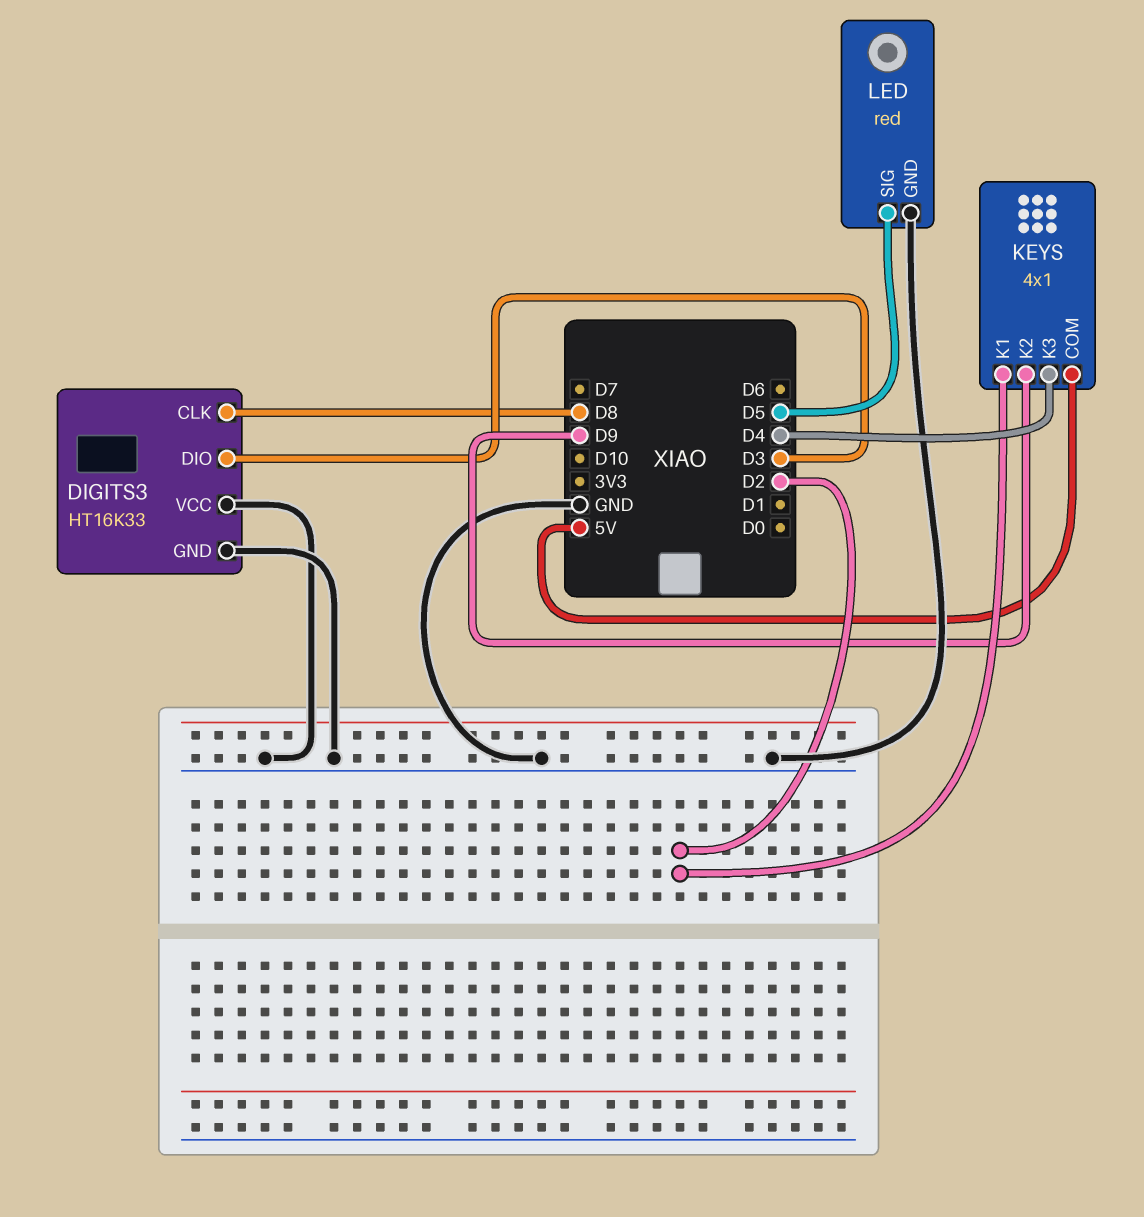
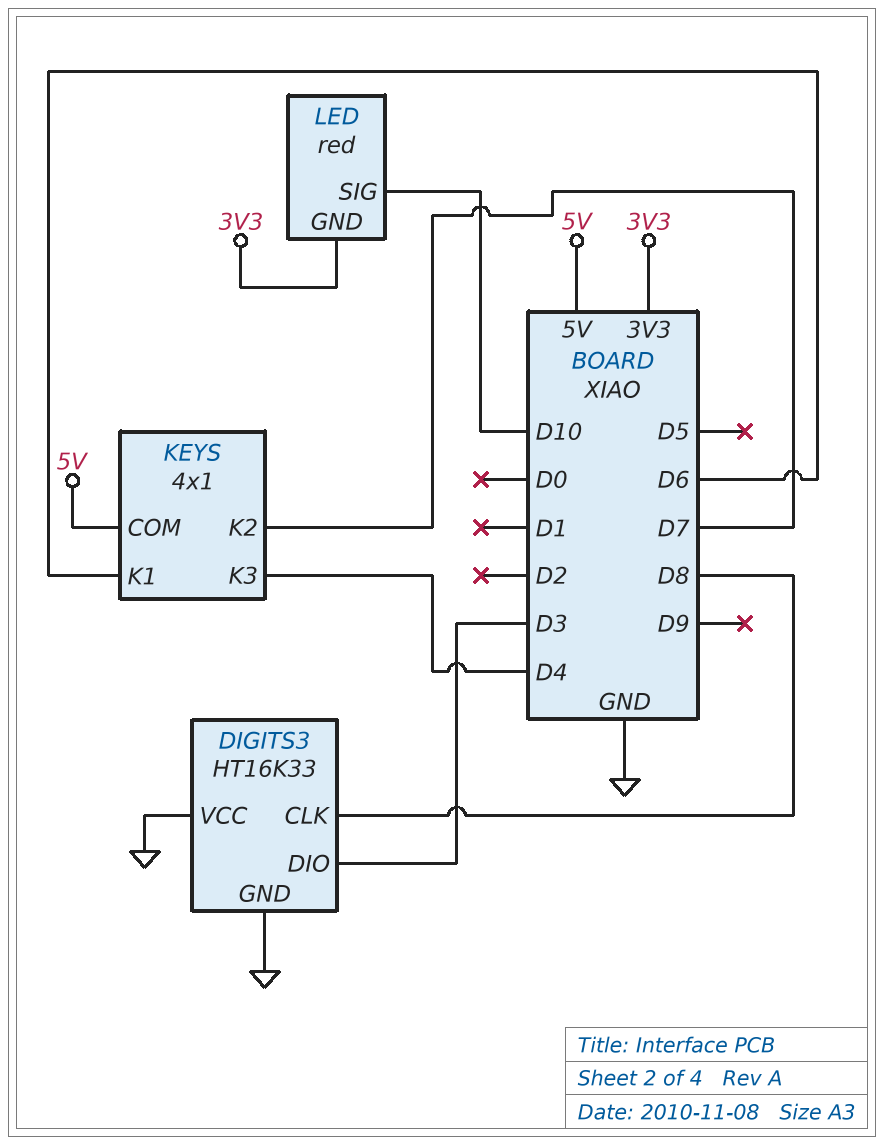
KEYS pin K1: D2 -> D6
KEYS pin K2: D9 -> D7
LED pin GND: GND -> 3V3
LED pin SIG: D5 -> D10

